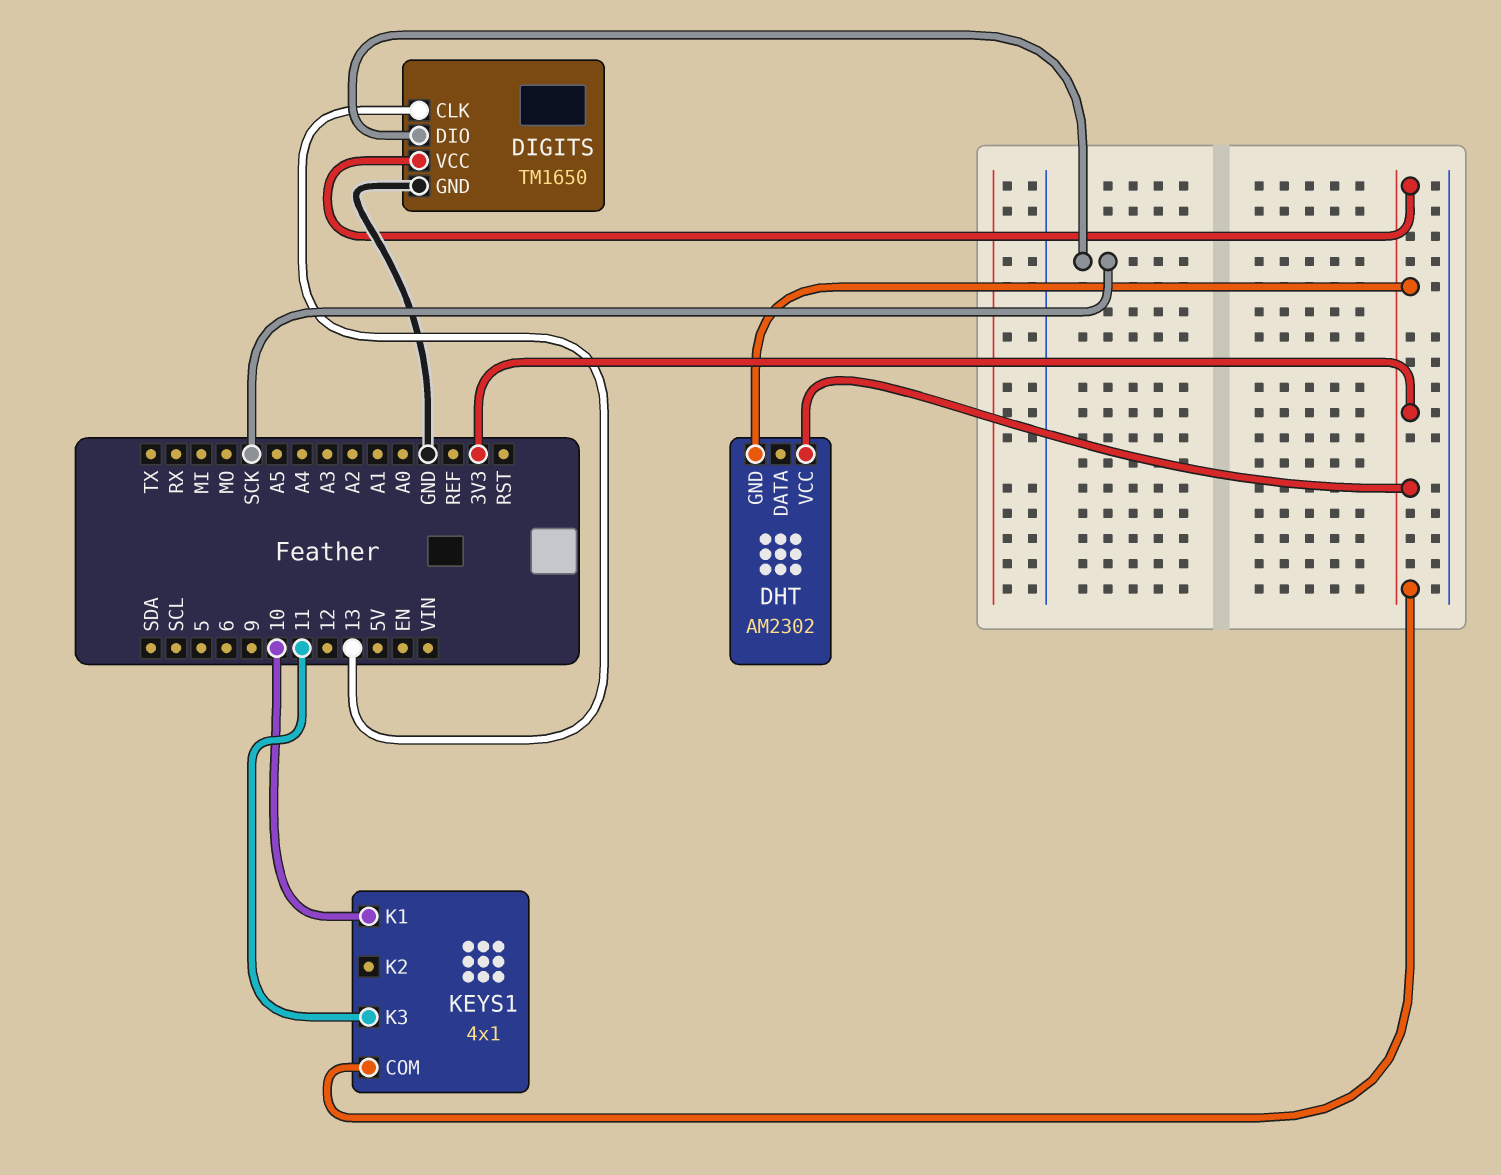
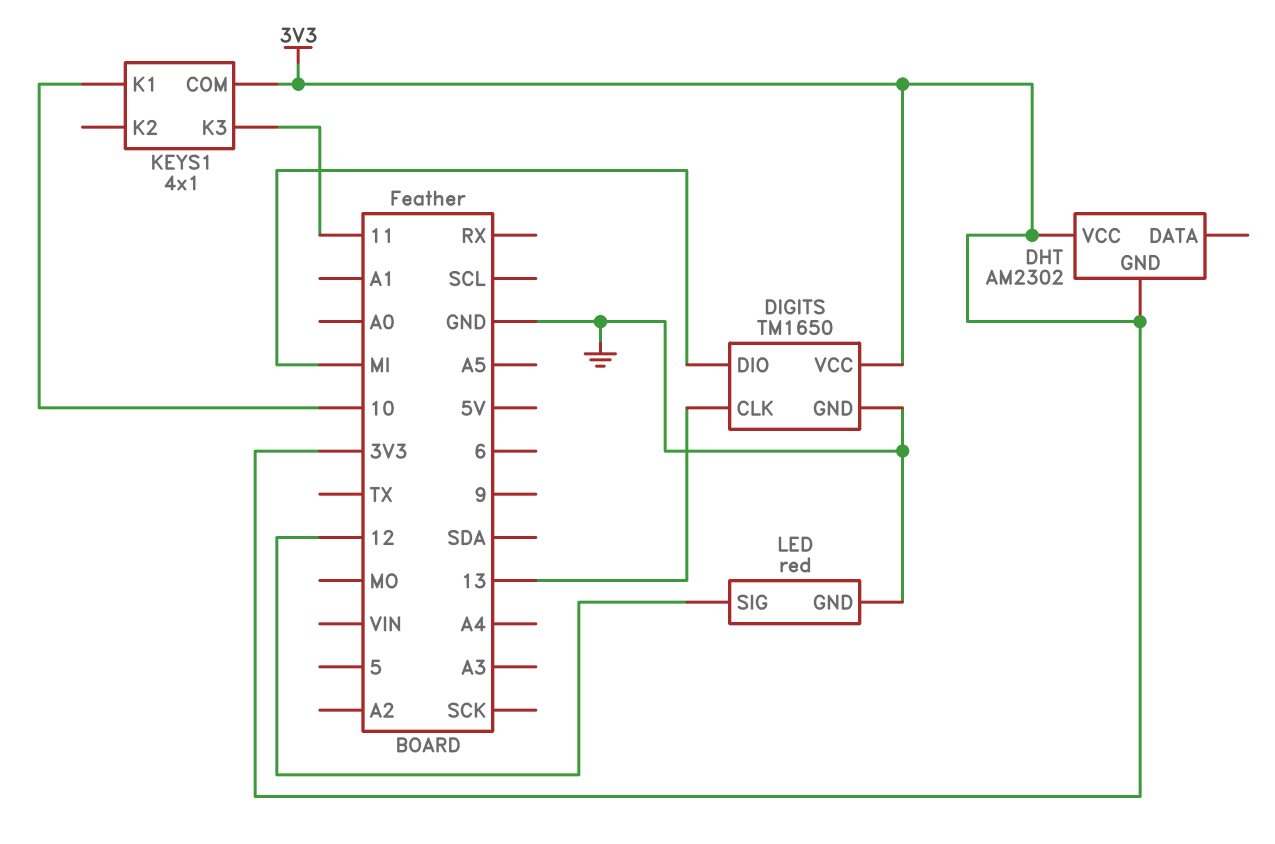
DIGITS pin DIO: SCK -> MI
LED: none -> red
LED pin GND: none -> GND
LED pin SIG: none -> 12

